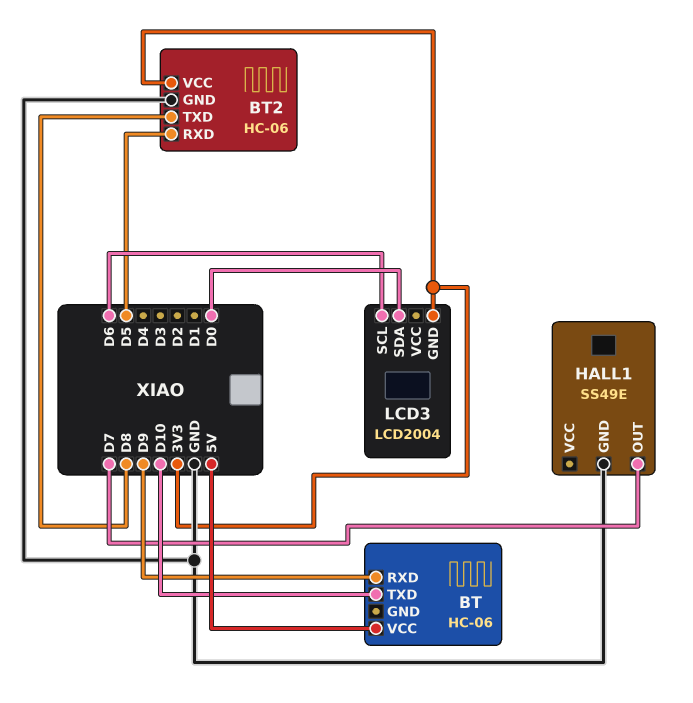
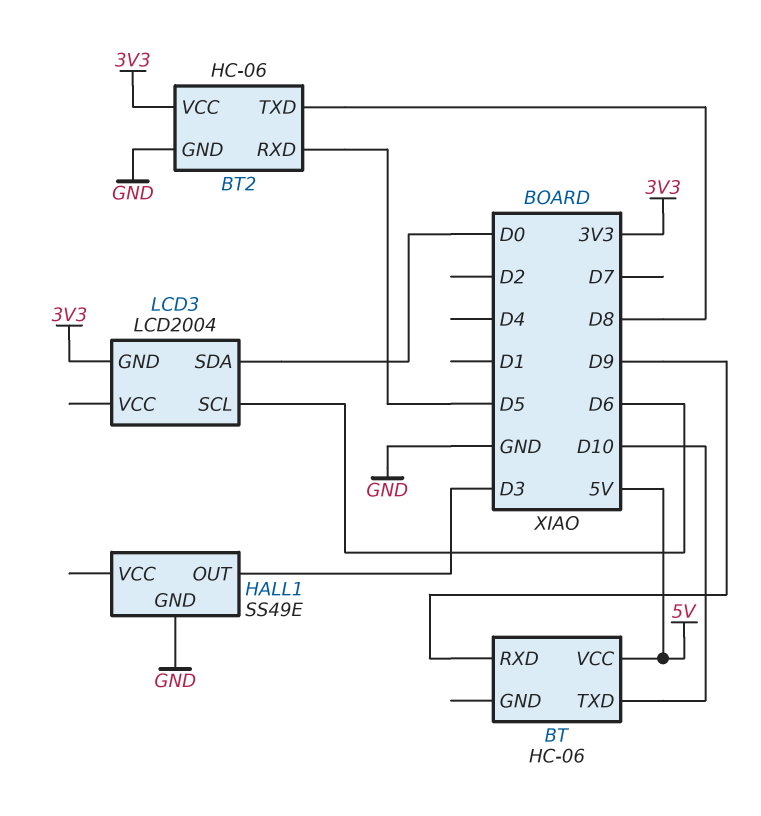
HALL1 pin OUT: D7 -> D3

